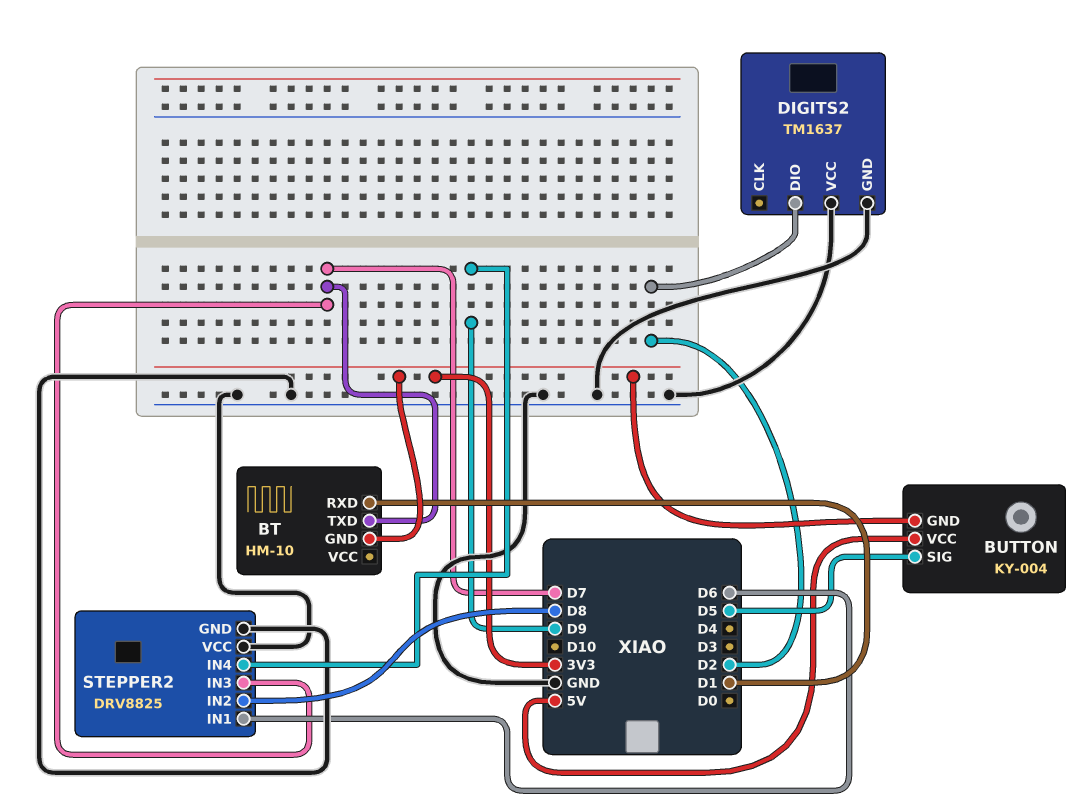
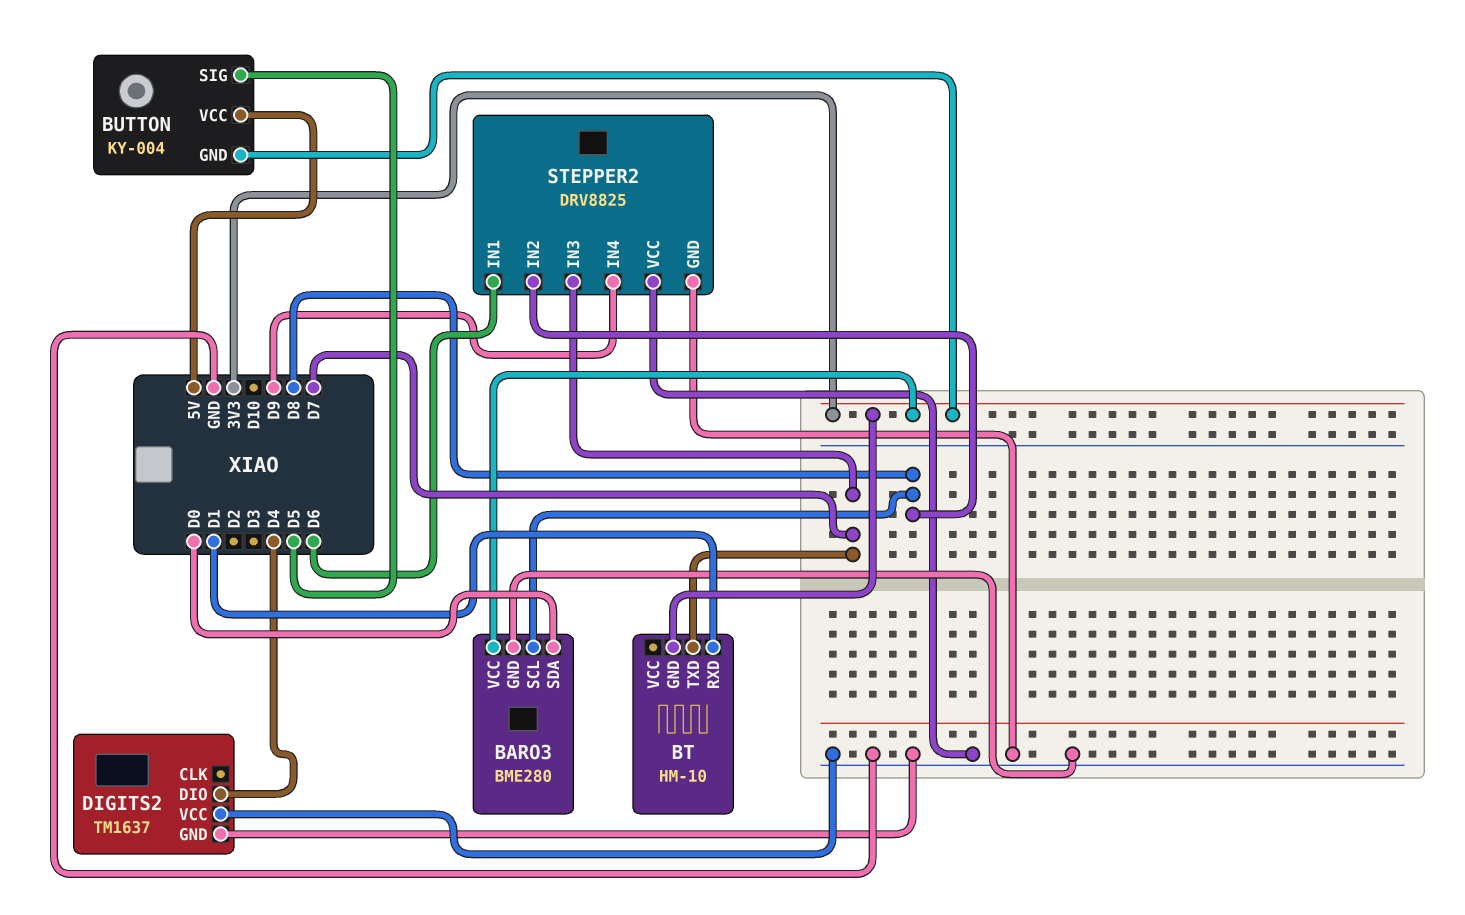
BARO3: none -> BME280
BARO3 pin GND: none -> GND
BARO3 pin SCL: none -> D8
BARO3 pin SDA: none -> D0
BARO3 pin VCC: none -> 3V3
DIGITS2 pin DIO: D2 -> D4

